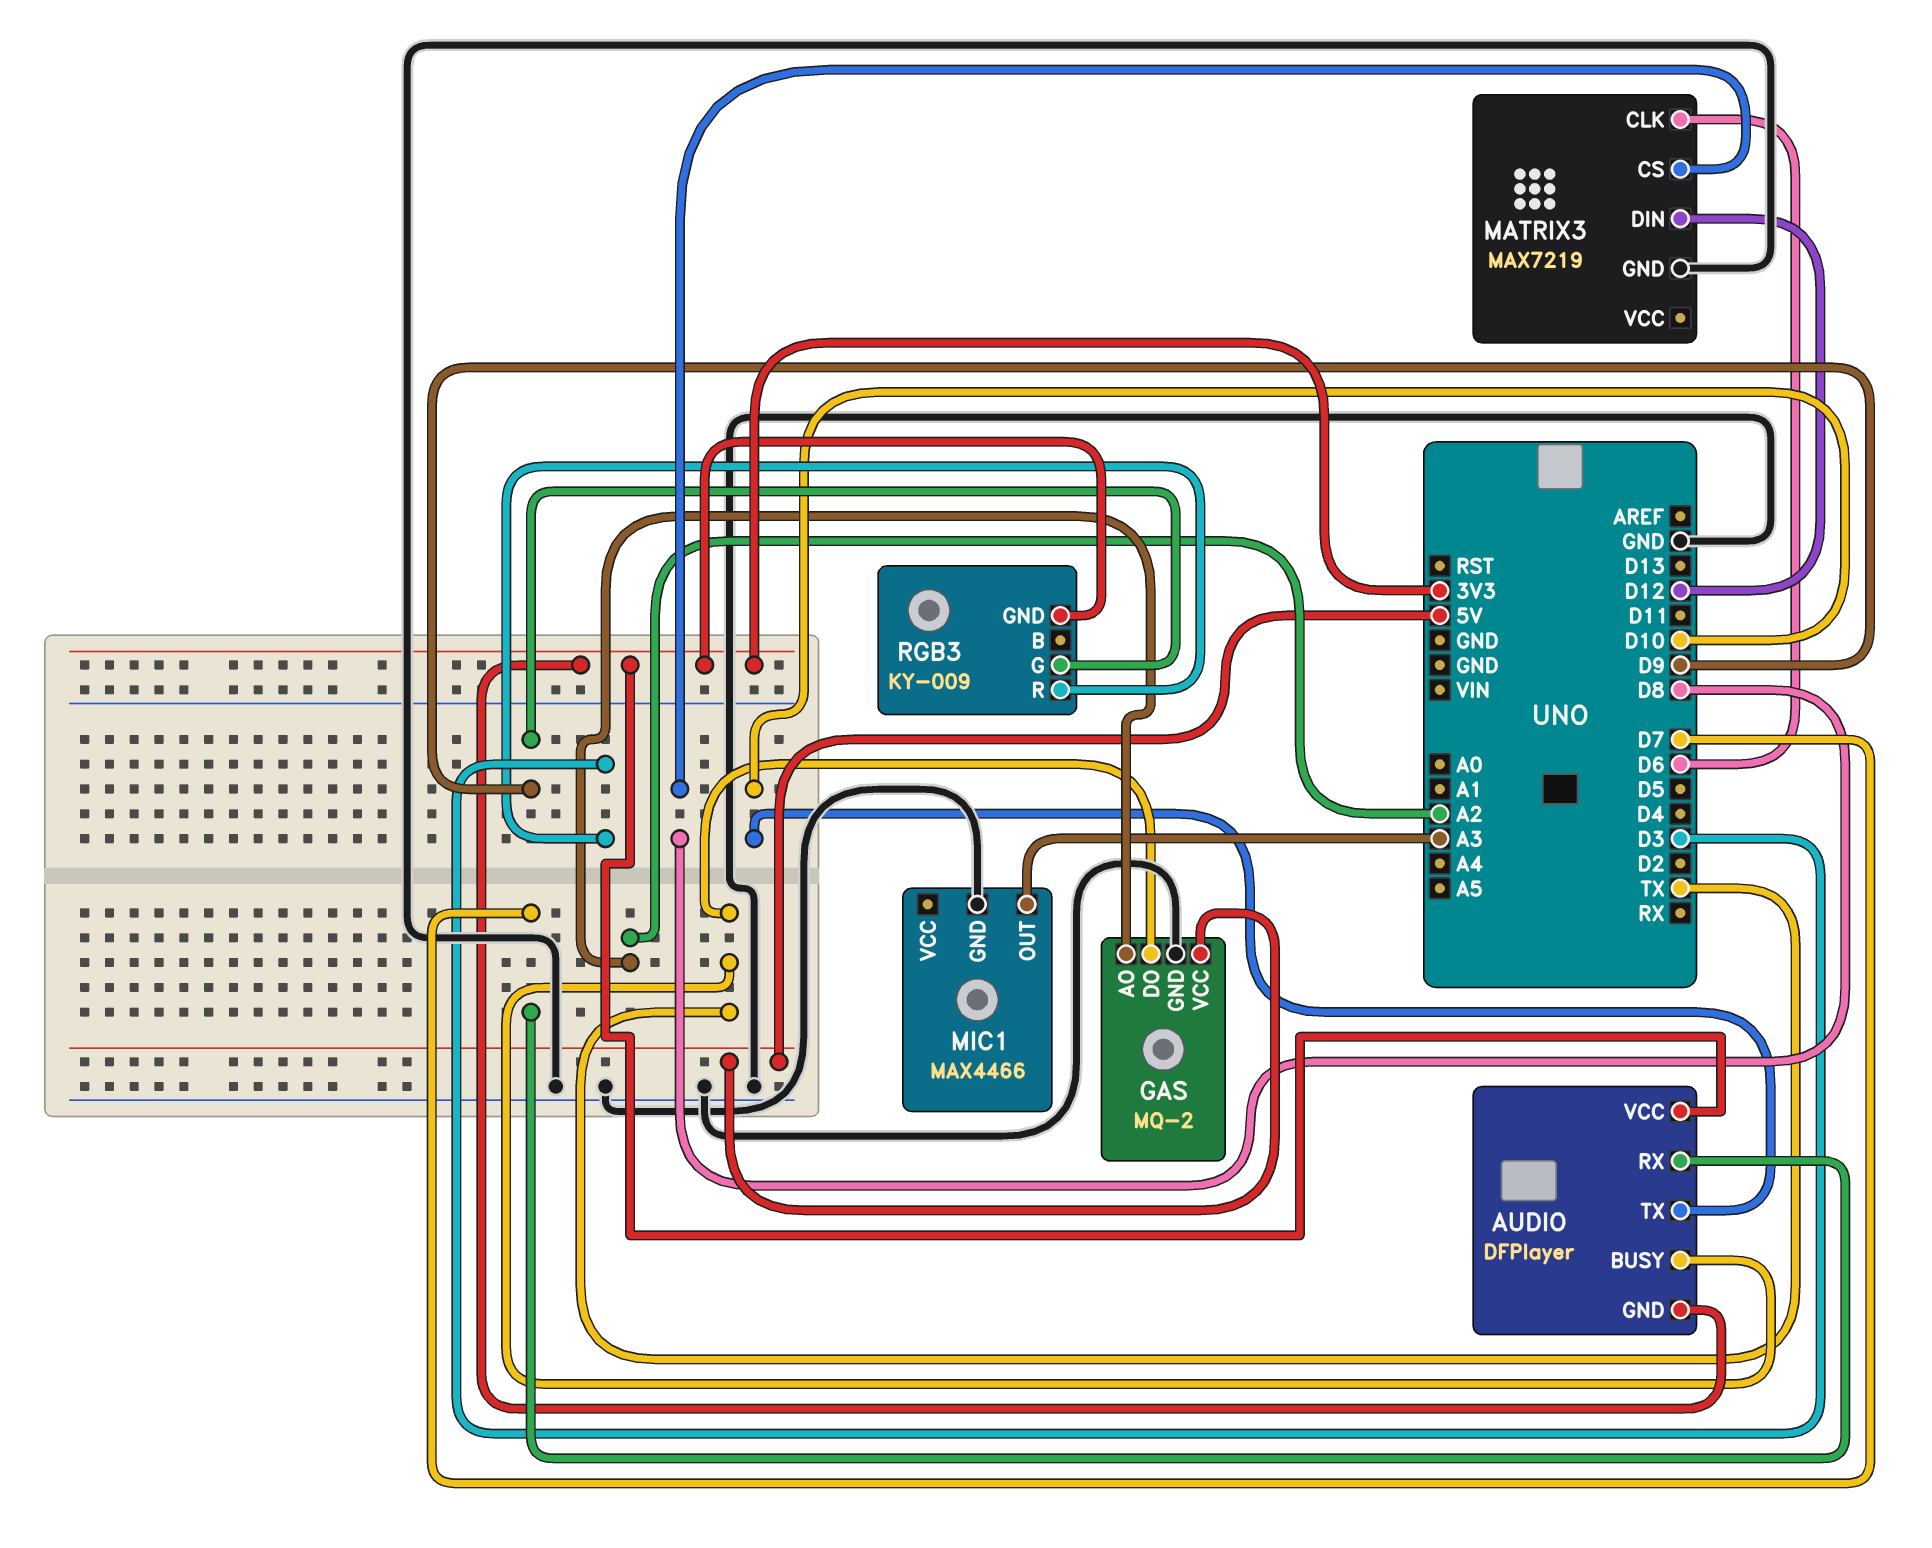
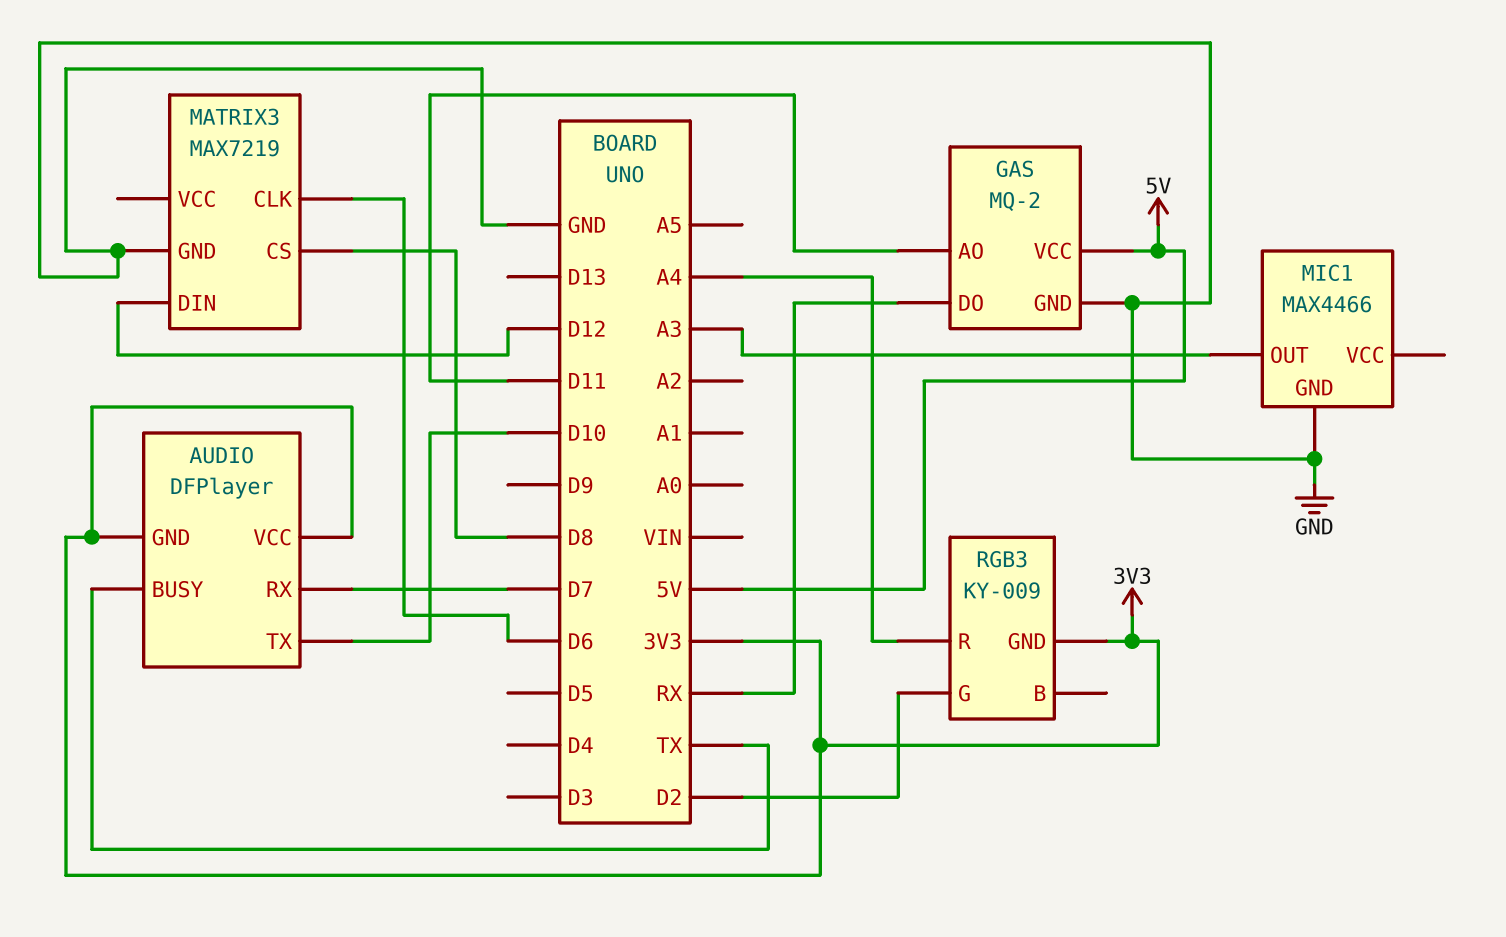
GAS pin AO: A2 -> D11
GAS pin DO: TX -> RX
RGB3 pin G: D9 -> D2
RGB3 pin R: D3 -> A4

